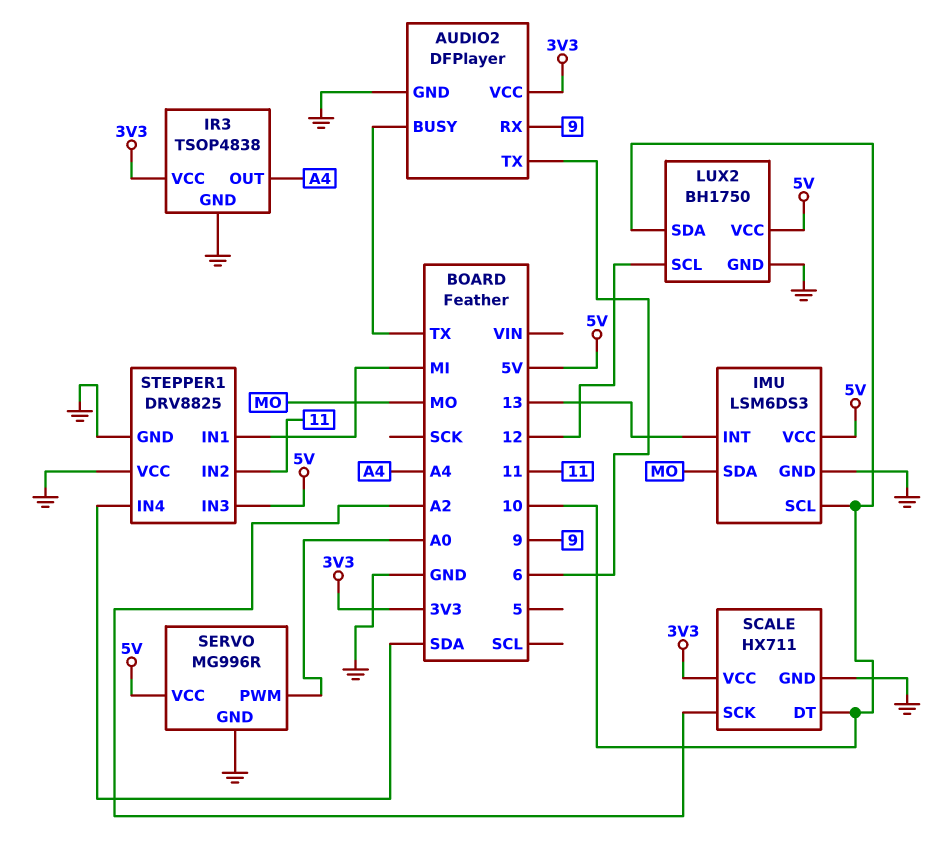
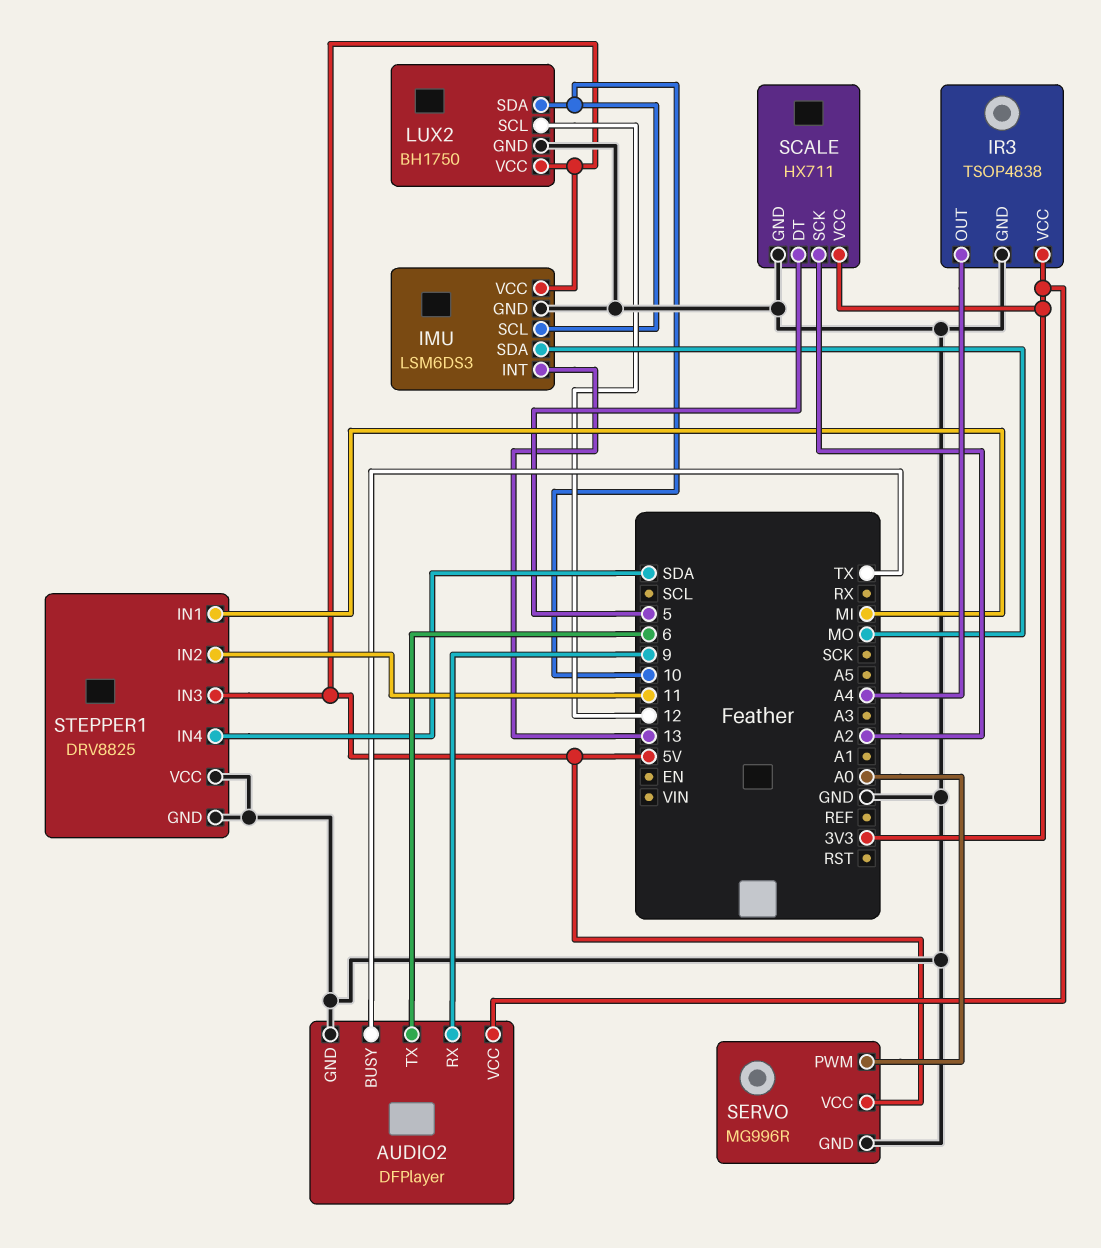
SCALE pin DT: 10 -> 5

